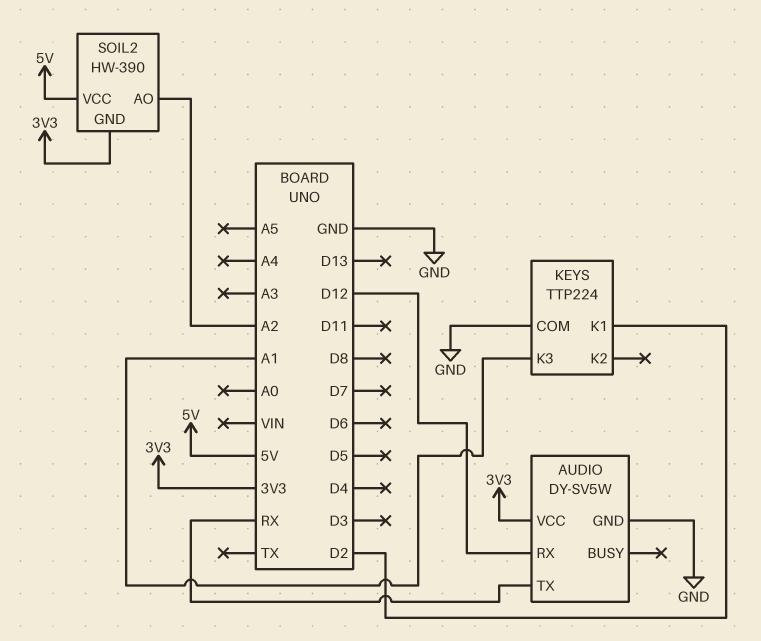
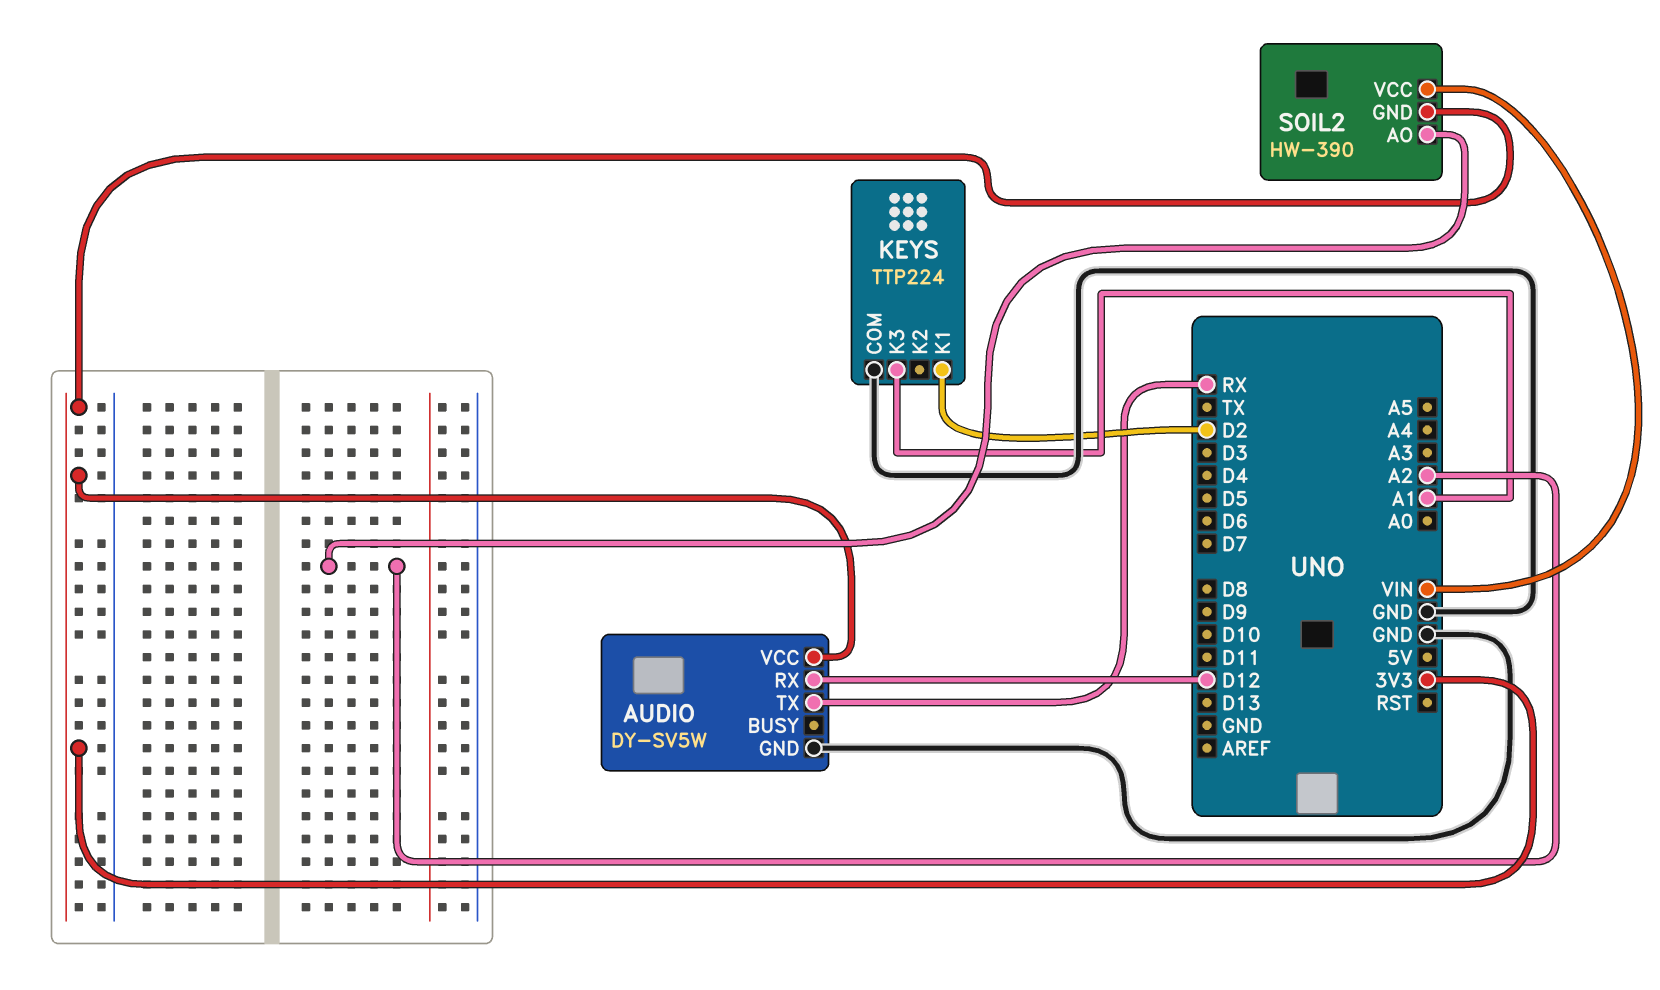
SOIL2 pin VCC: 5V -> VIN

